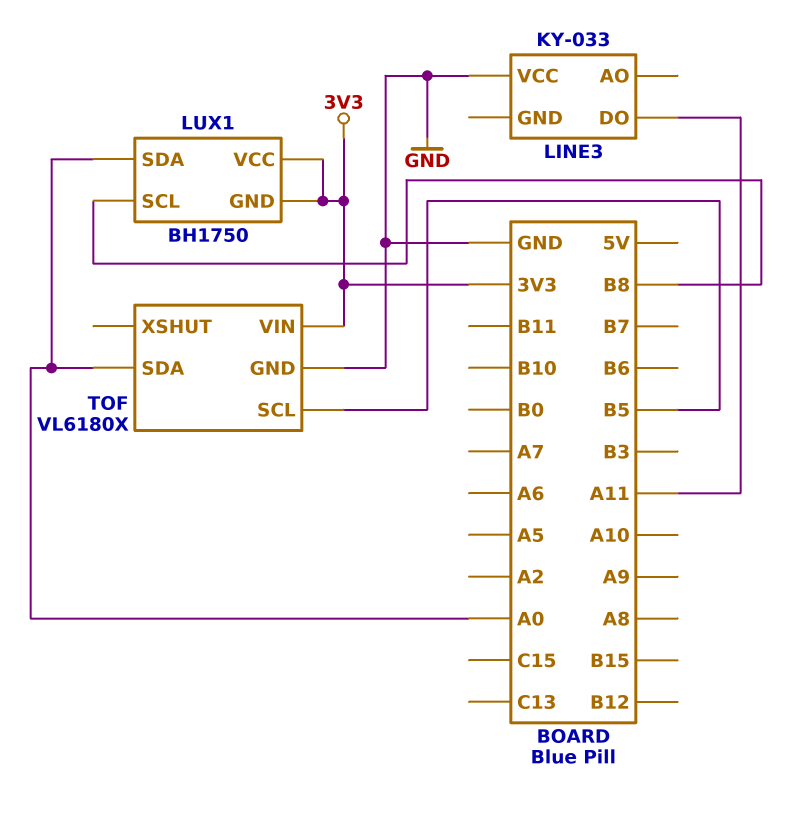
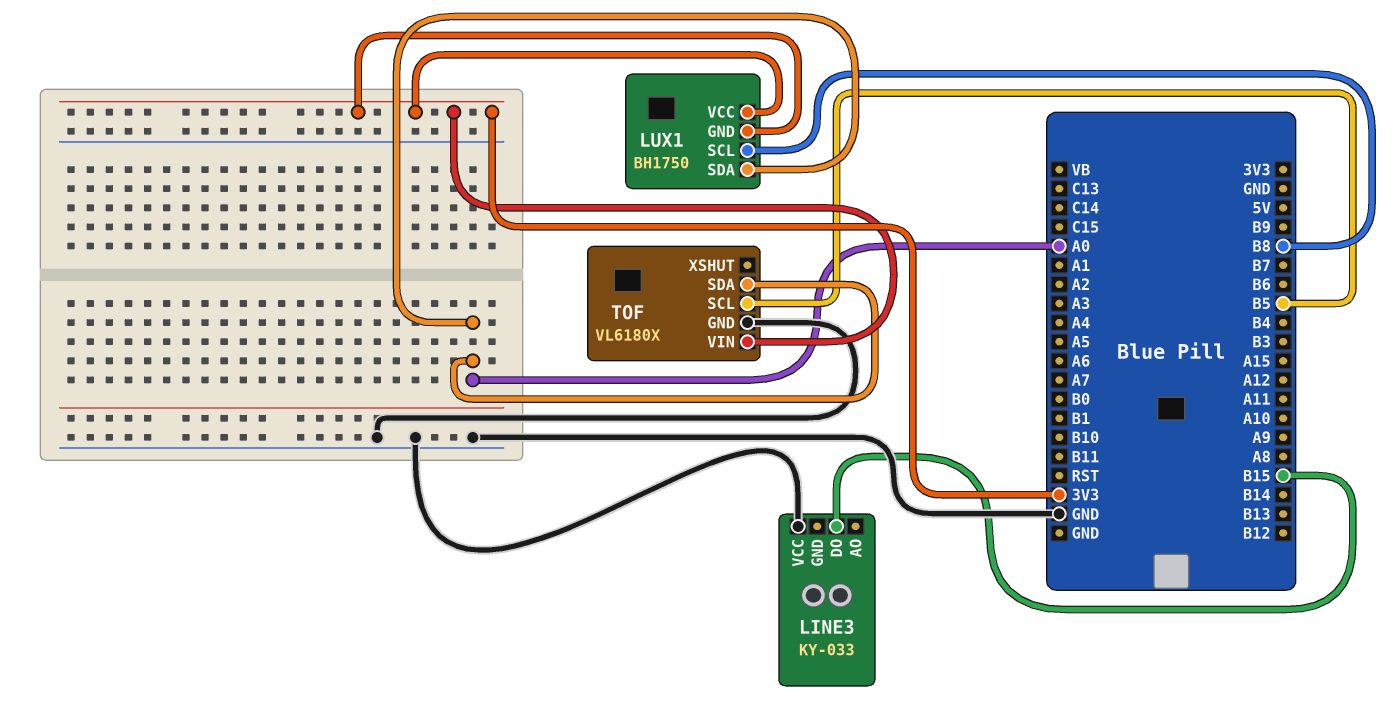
LINE3 pin DO: A11 -> B15

